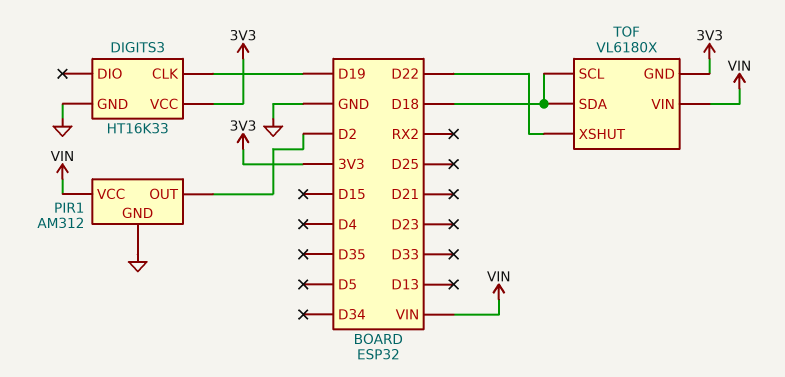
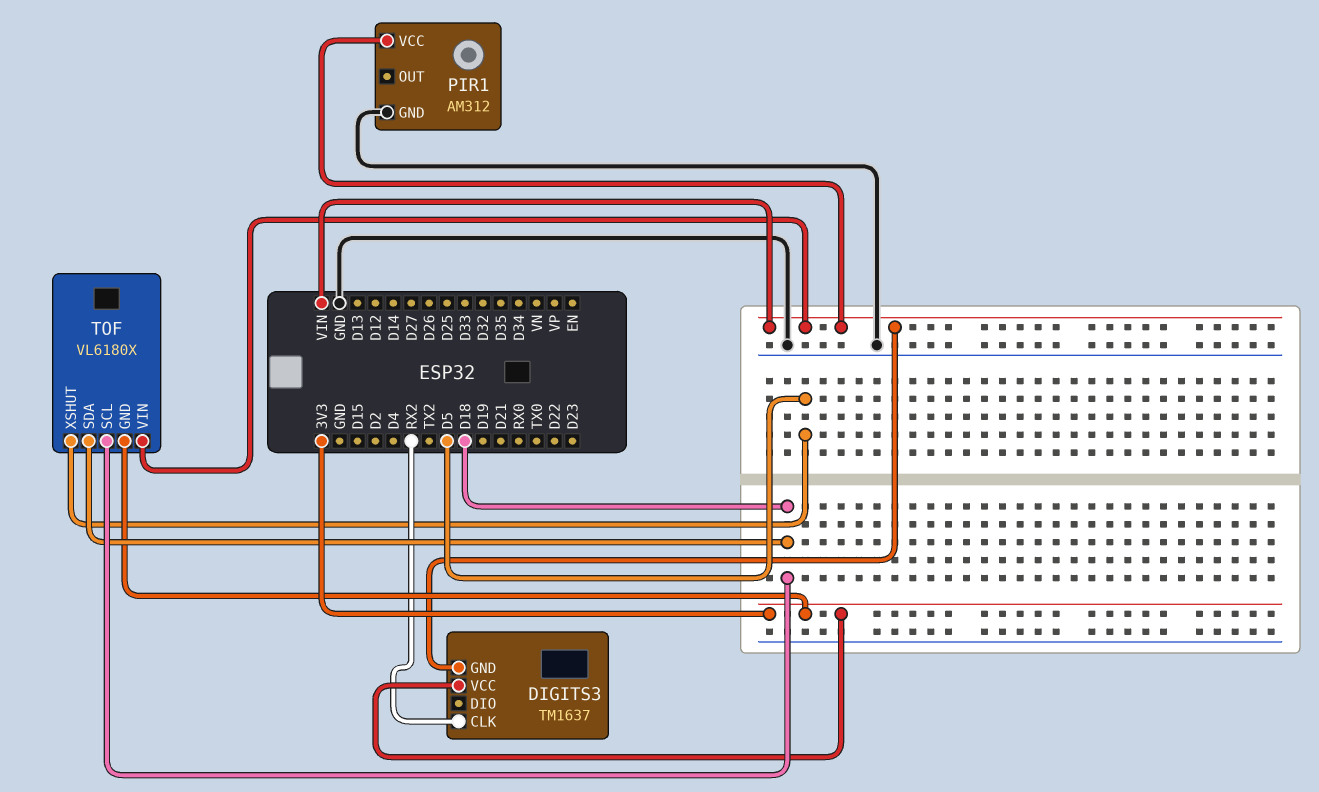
DIGITS3: HT16K33 -> TM1637
DIGITS3 pin CLK: D19 -> RX2
DIGITS3 pin GND: GND -> VIN
PIR1 pin OUT: D2 -> none
TOF pin XSHUT: D22 -> D5

